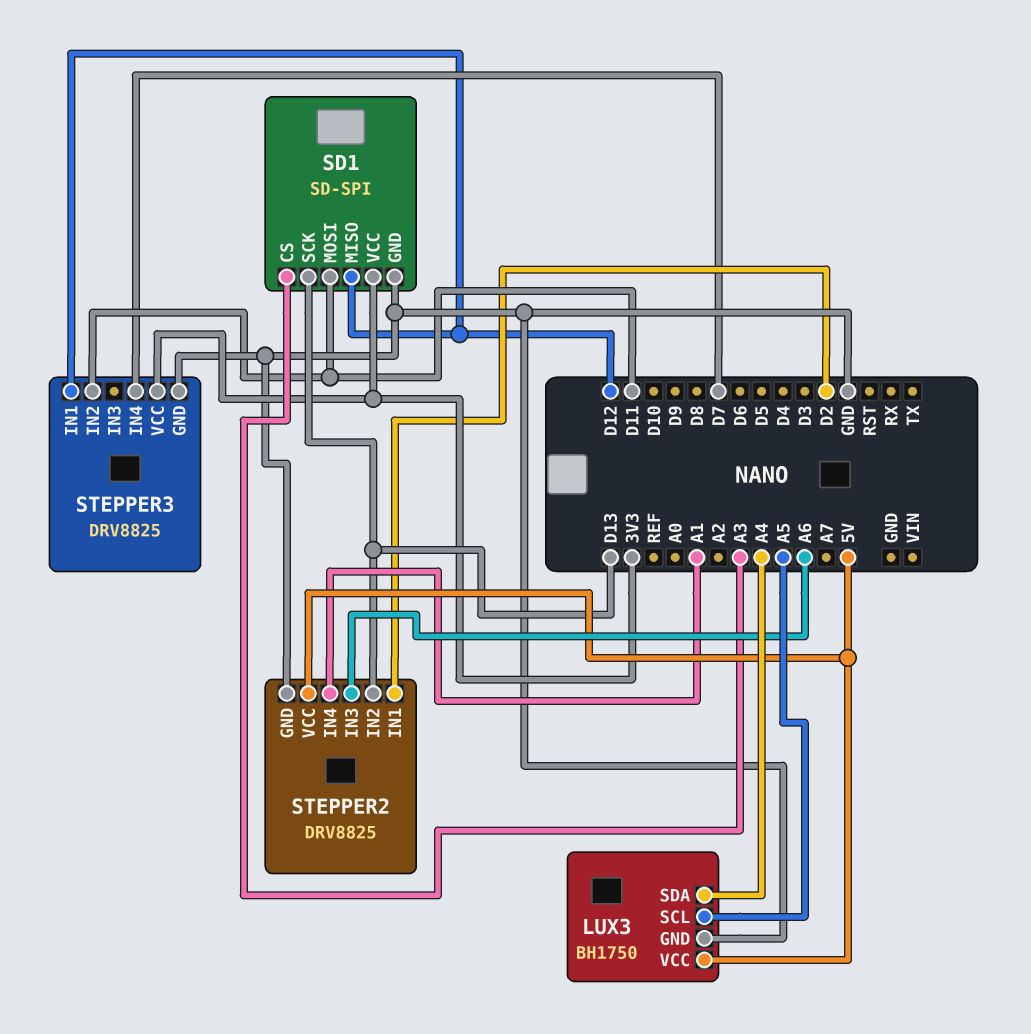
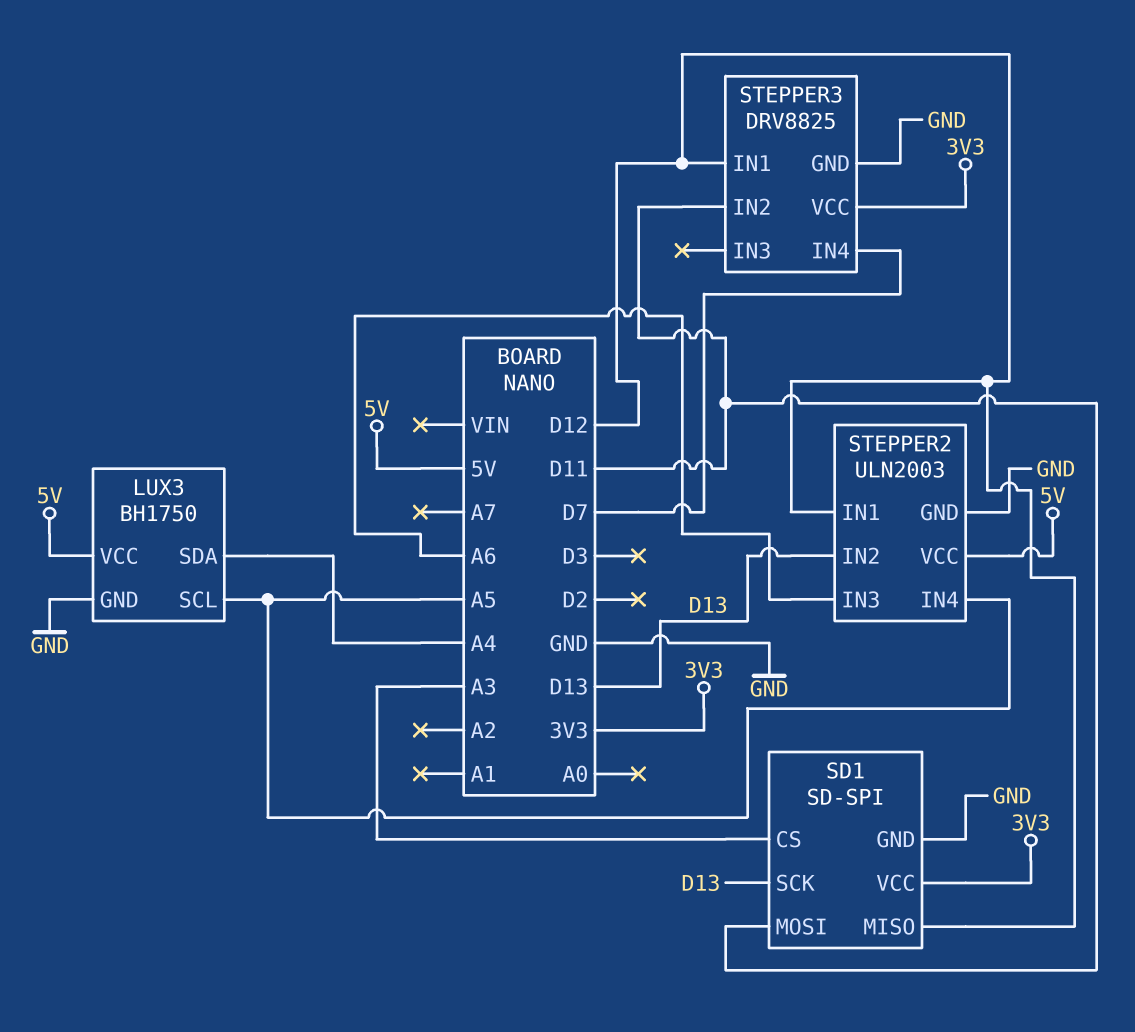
STEPPER2: DRV8825 -> ULN2003
STEPPER2 pin IN1: D2 -> D12
STEPPER2 pin IN4: A1 -> A5

